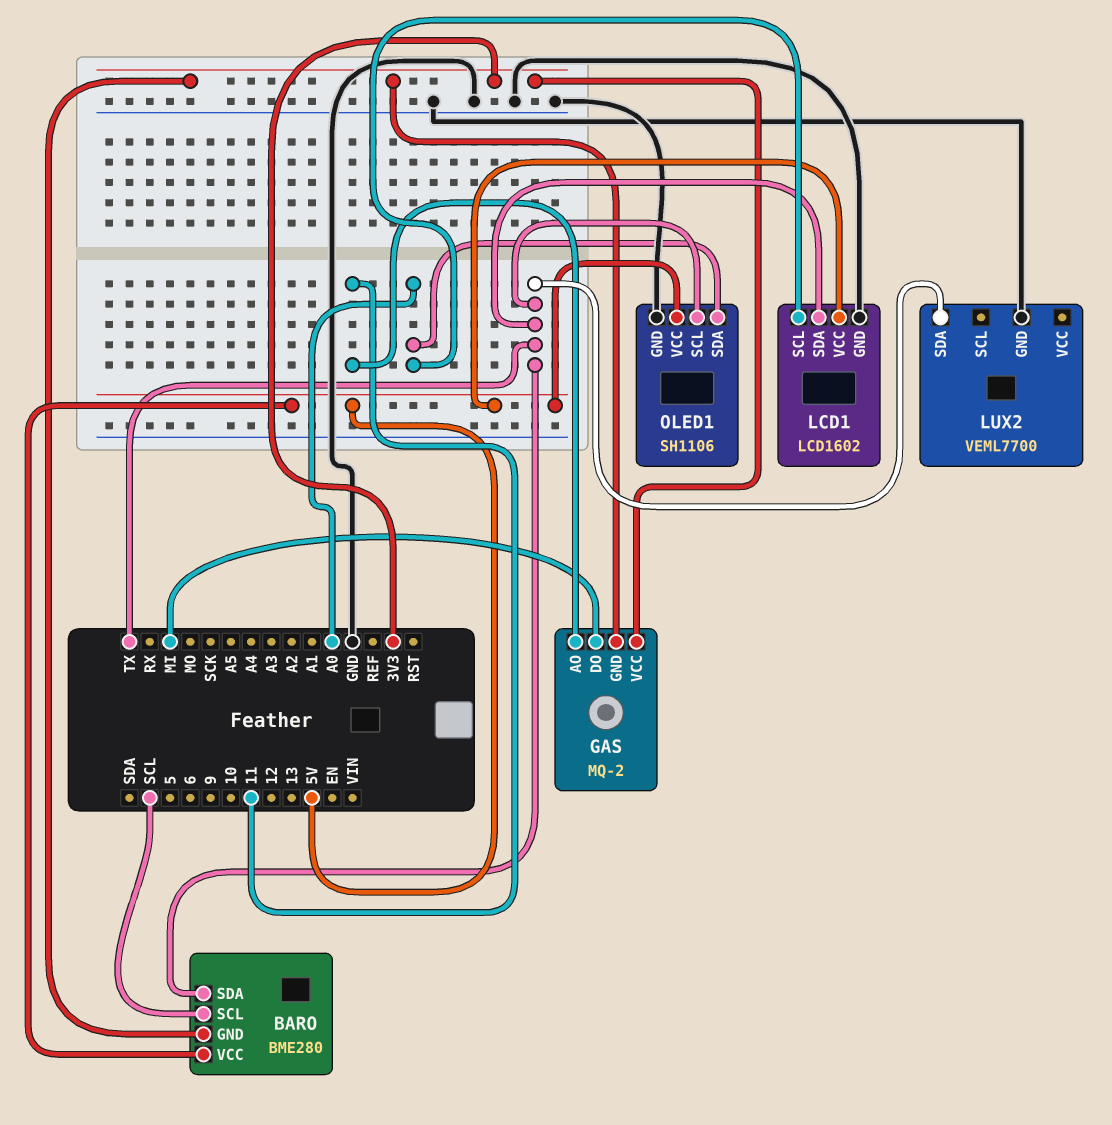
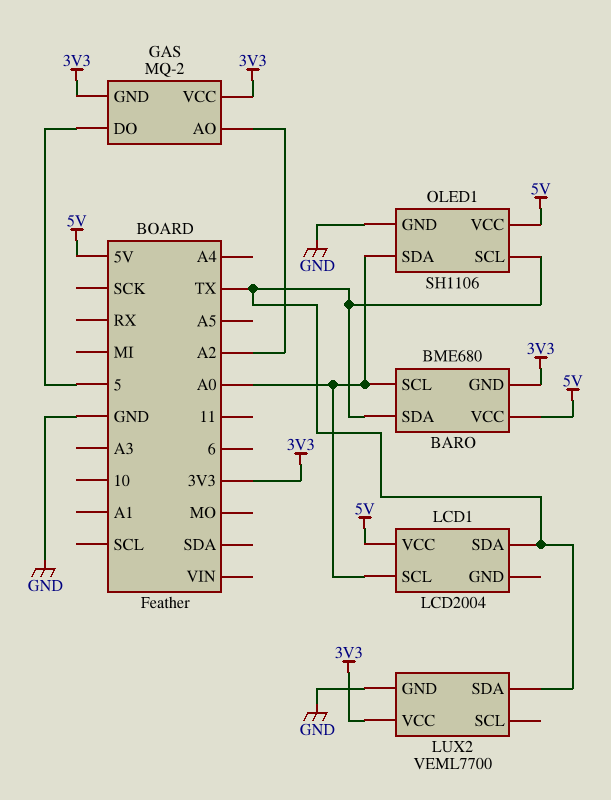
BARO: BME280 -> BME680
BARO pin SCL: SCL -> A0
GAS pin AO: 11 -> A2
GAS pin DO: MI -> 5
LCD1: LCD1602 -> LCD2004
LCD1 pin GND: GND -> none
LUX2 pin VCC: none -> 3V3

